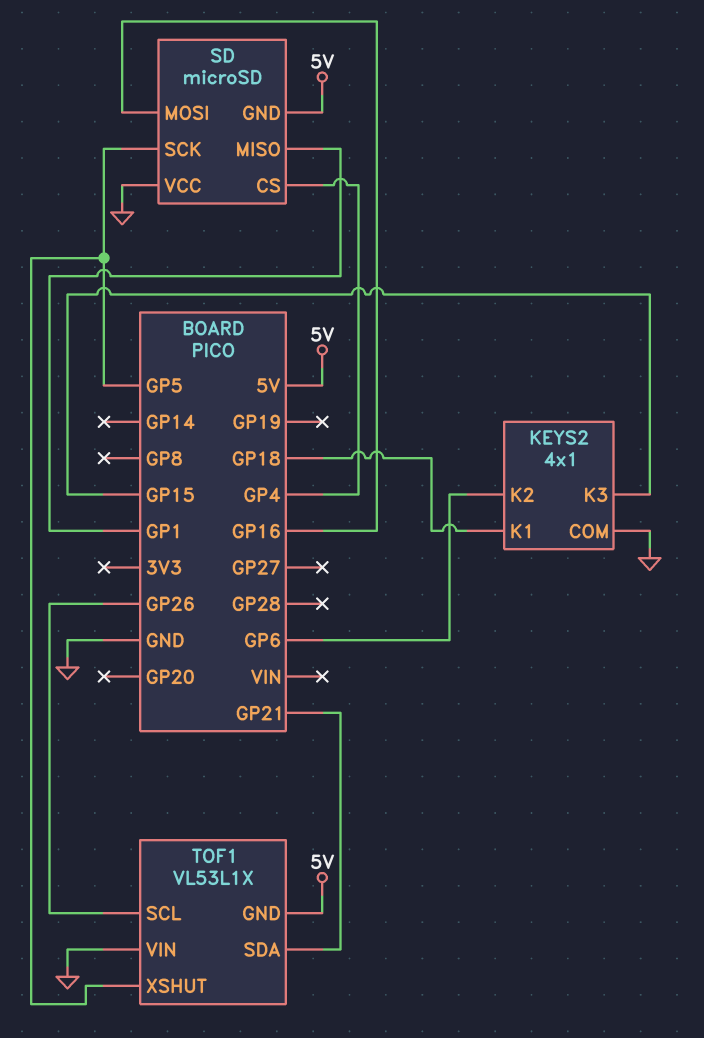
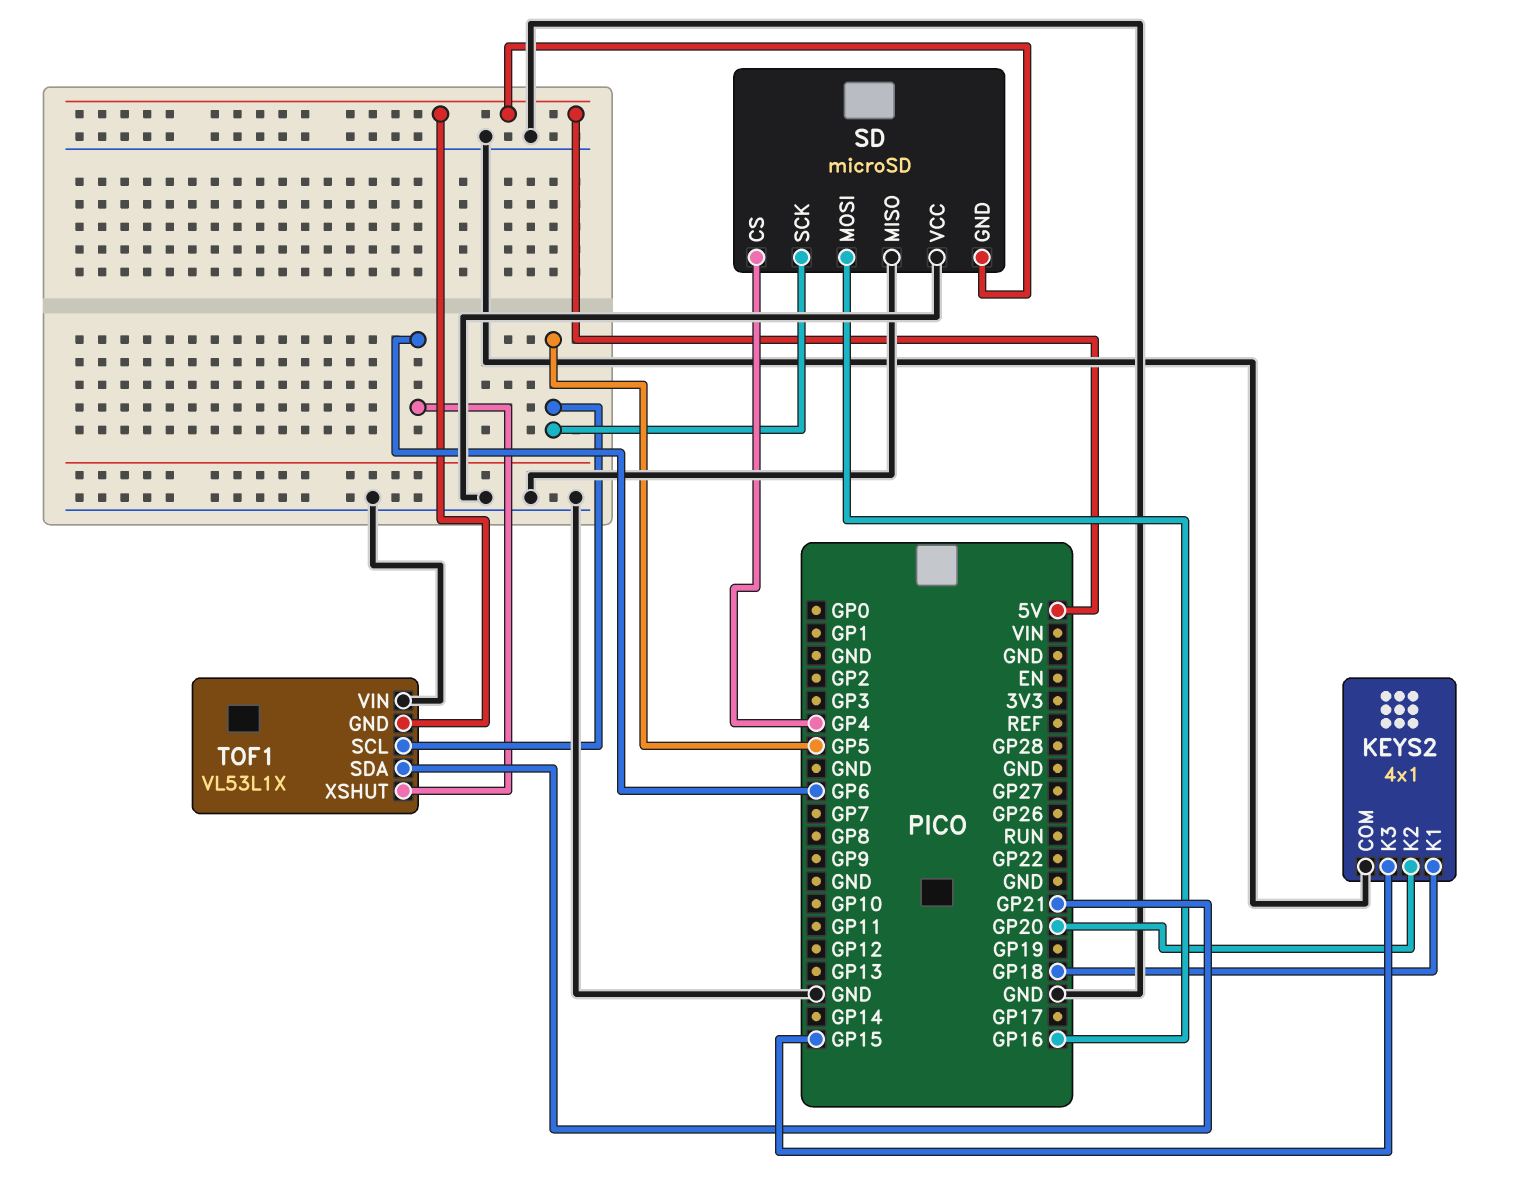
KEYS2 pin K2: GP6 -> GP20
SD pin MISO: GP1 -> GND
TOF1 pin SCL: GP26 -> GP5
TOF1 pin XSHUT: GP5 -> GP6

